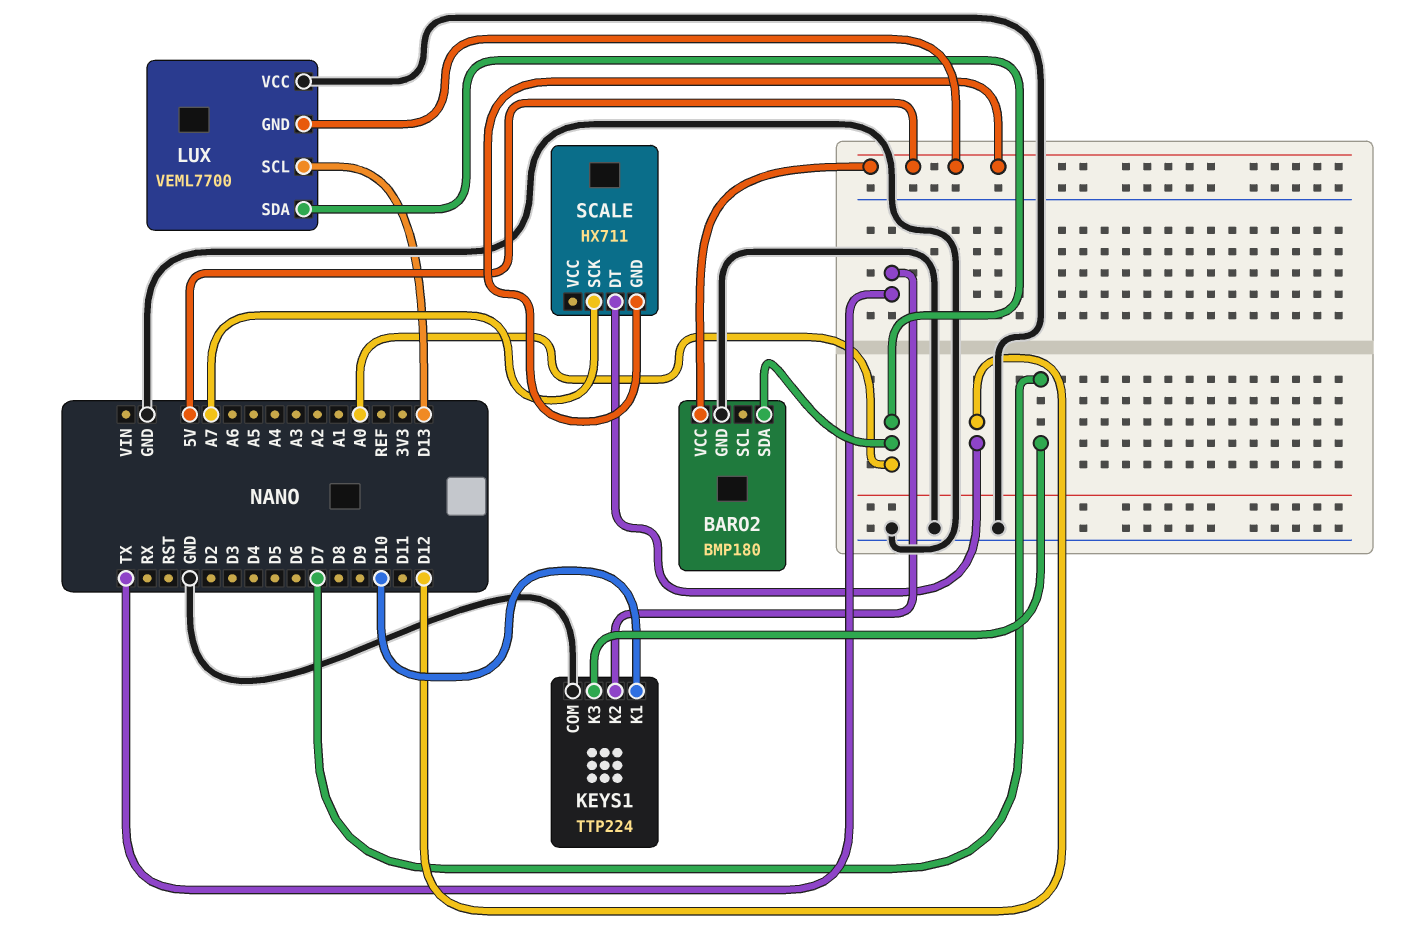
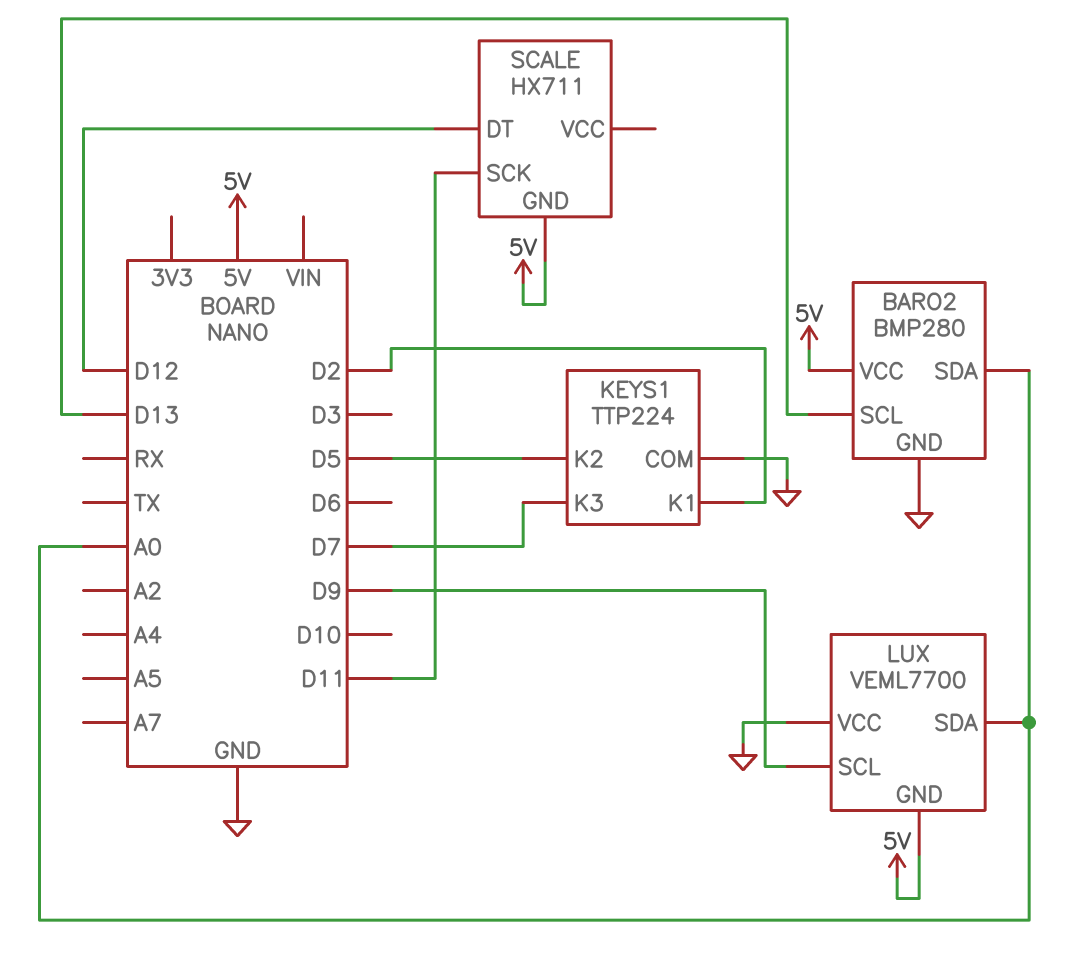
BARO2: BMP180 -> BMP280
BARO2 pin SCL: none -> D13
KEYS1 pin K1: D10 -> D2
KEYS1 pin K2: TX -> D5
LUX pin SCL: D13 -> D9
SCALE pin SCK: A7 -> D11

